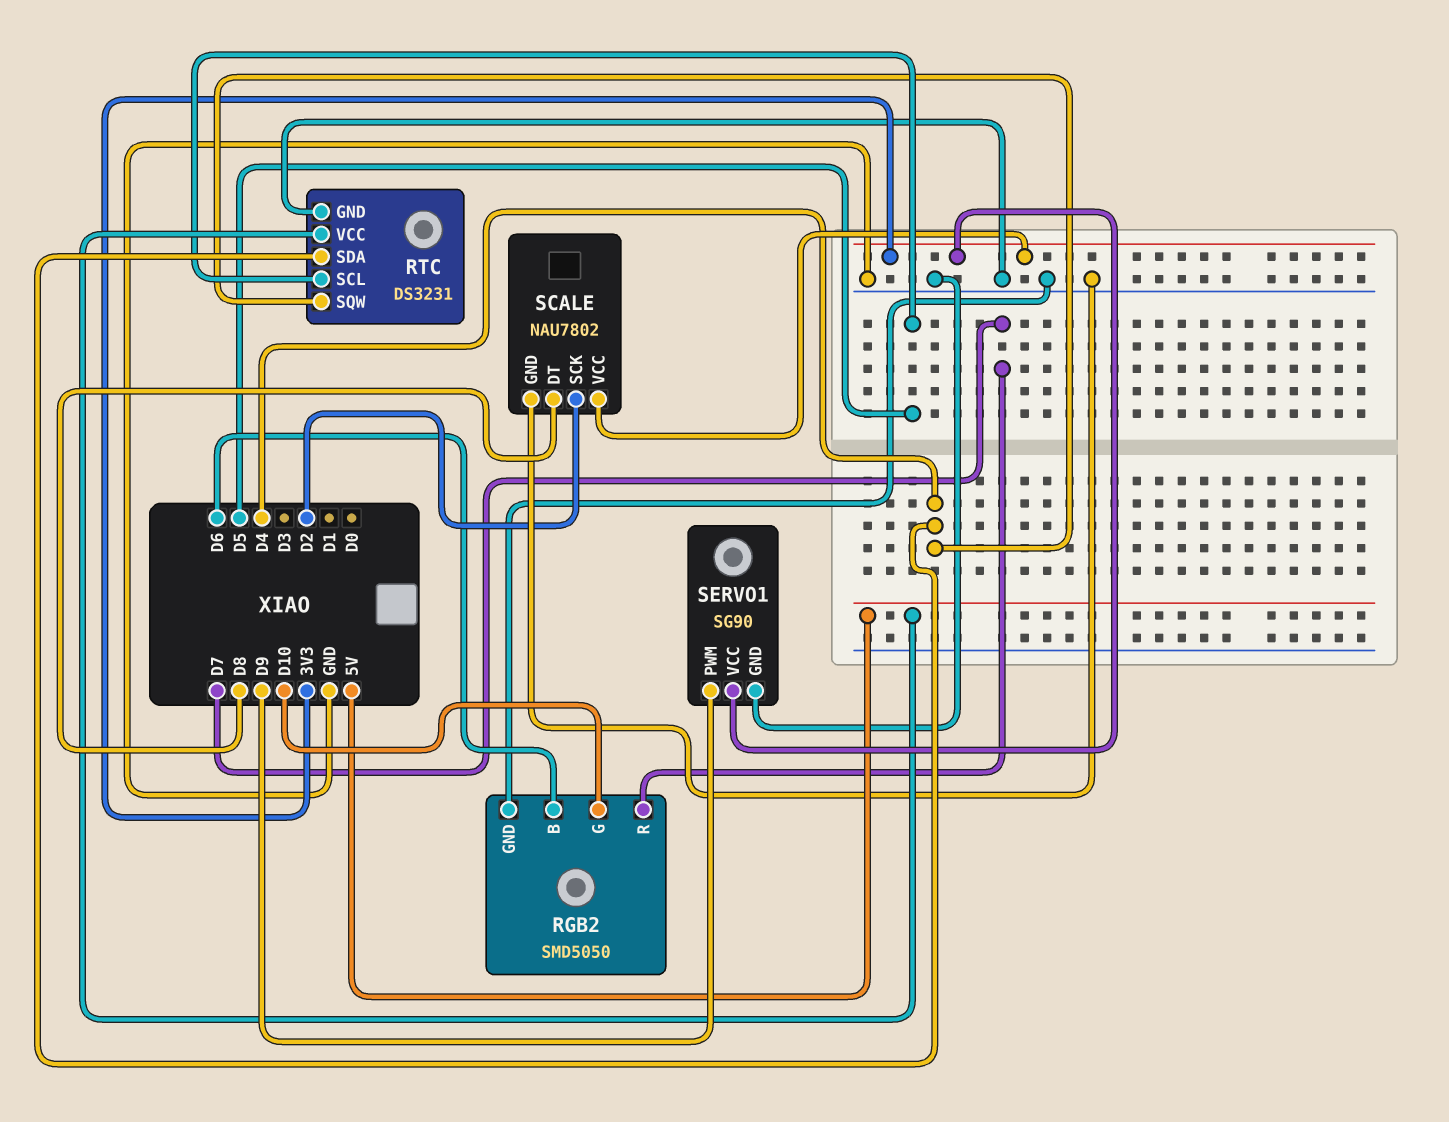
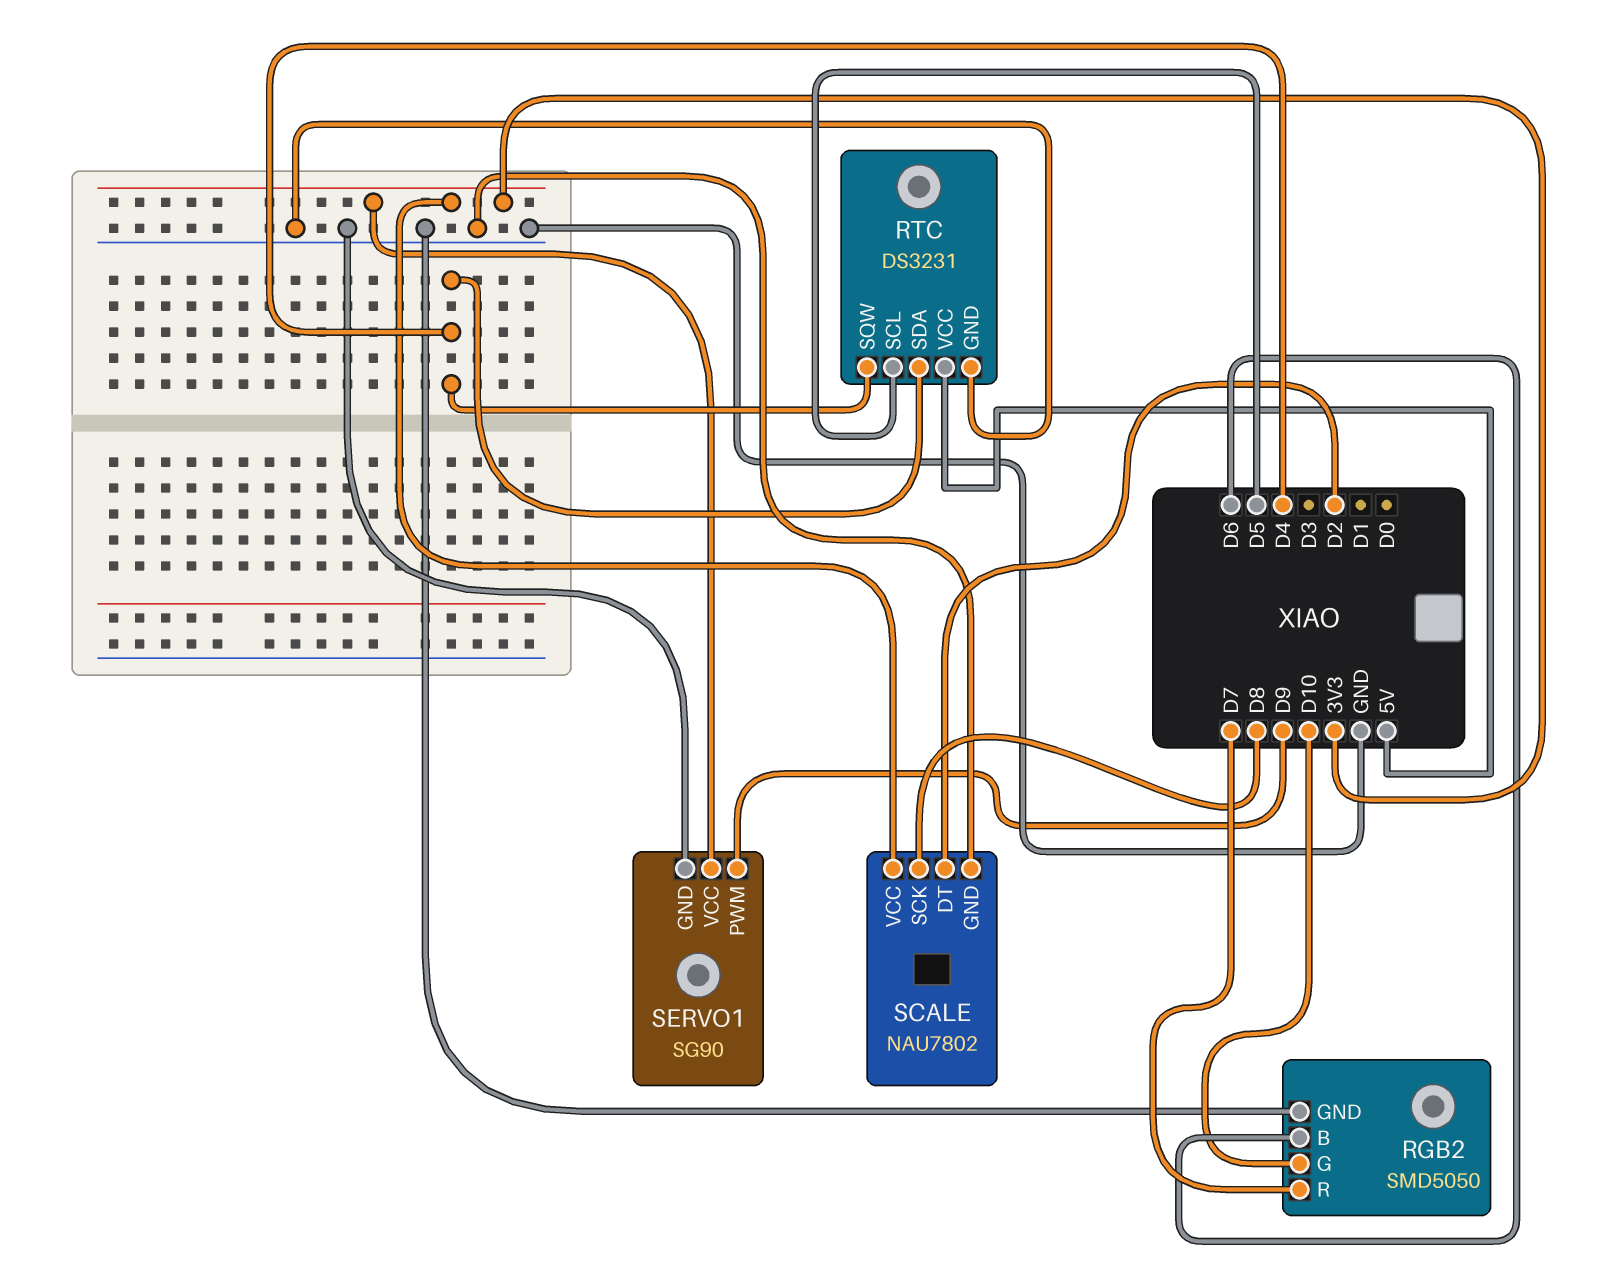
SCALE pin DT: D8 -> D2
SCALE pin SCK: D2 -> D8

